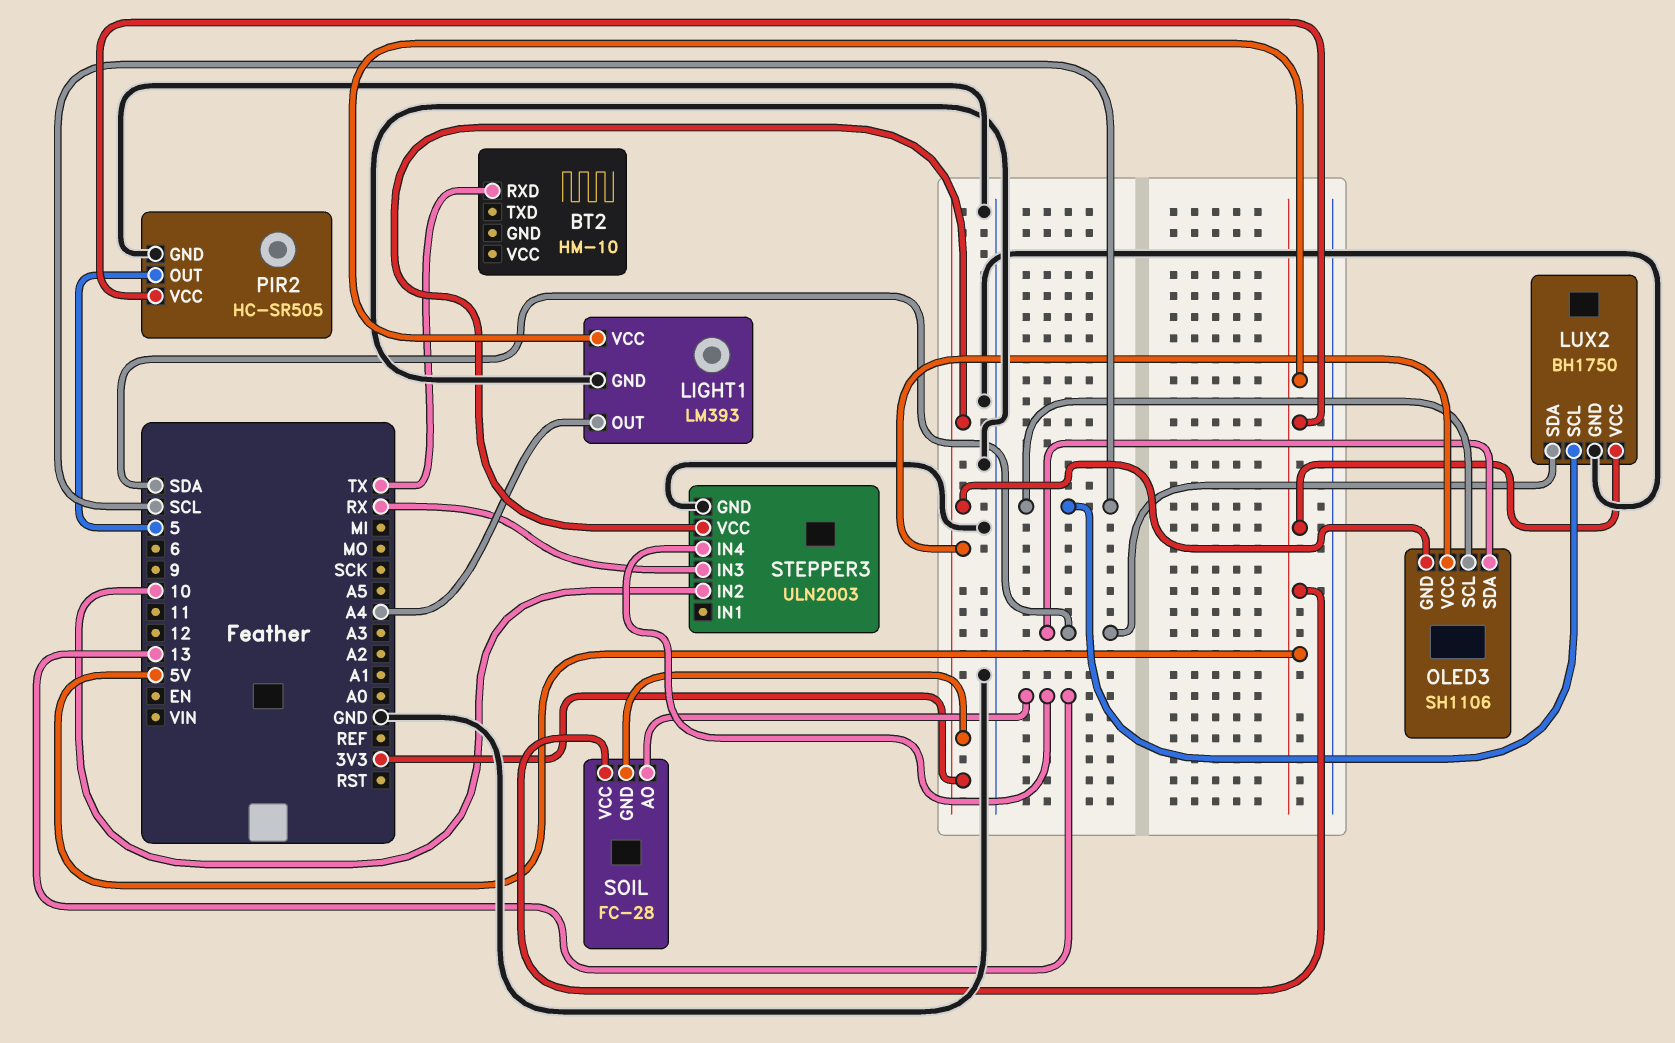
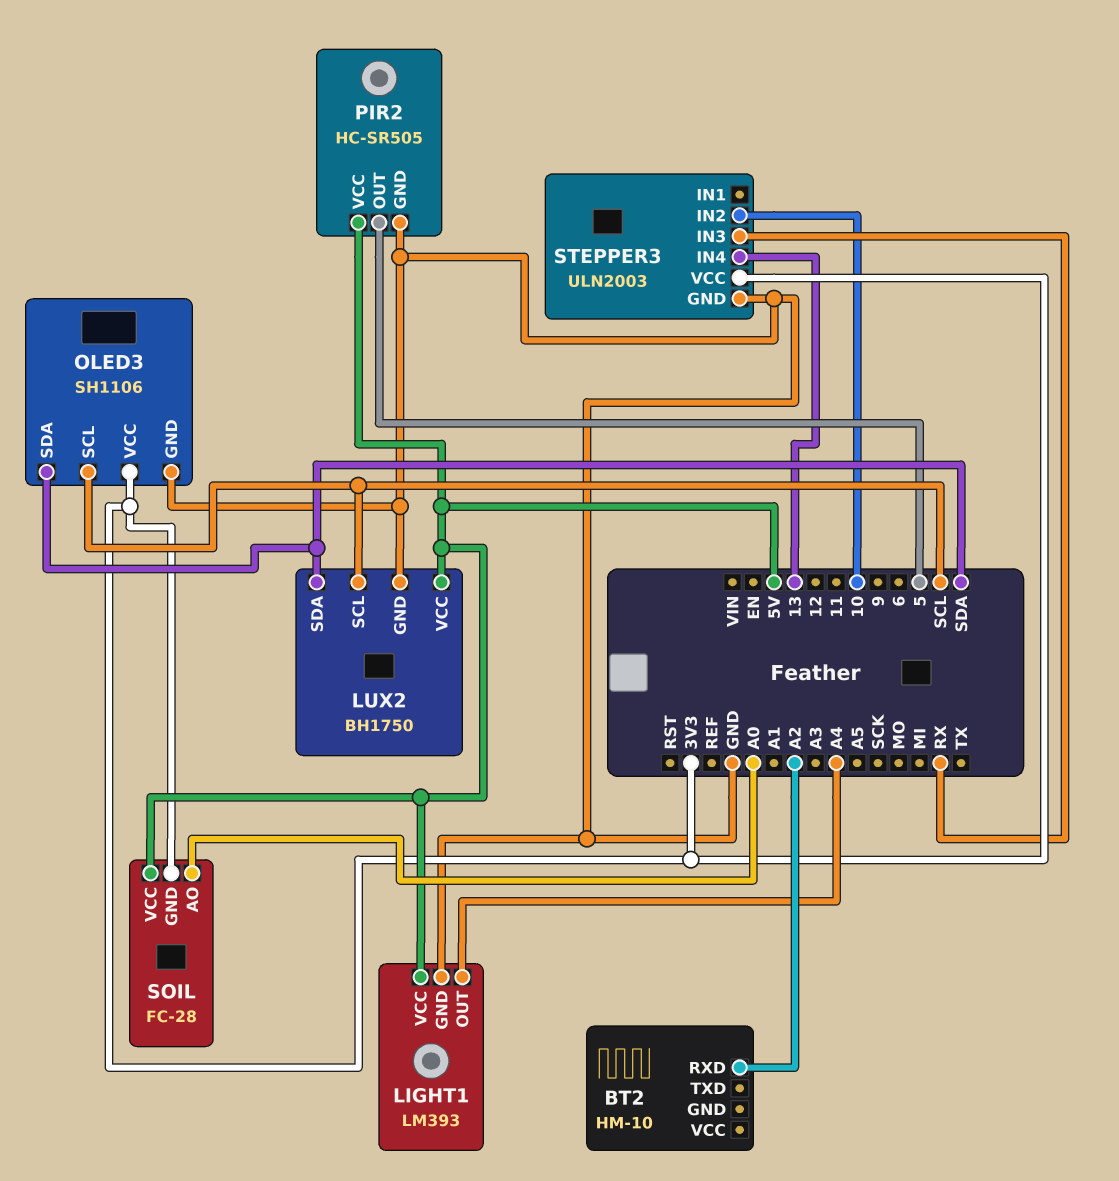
BT2 pin RXD: TX -> A2
OLED3 pin GND: 3V3 -> GND
SOIL pin AO: 13 -> A0

